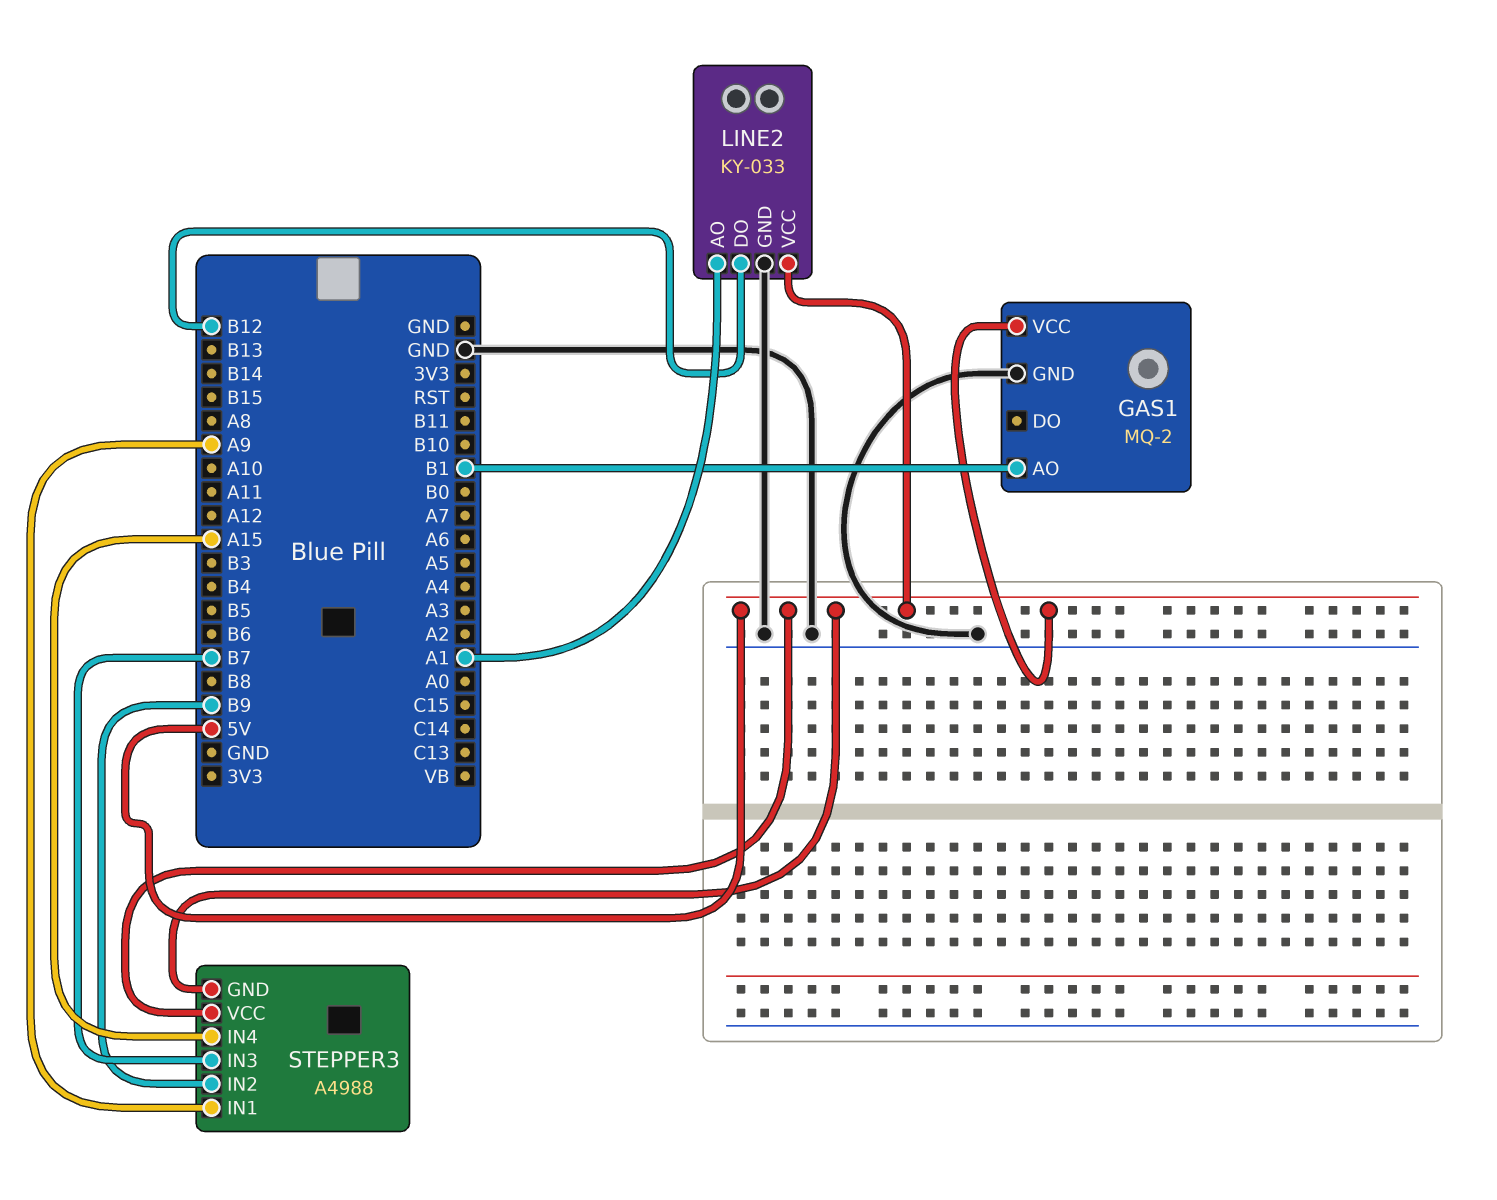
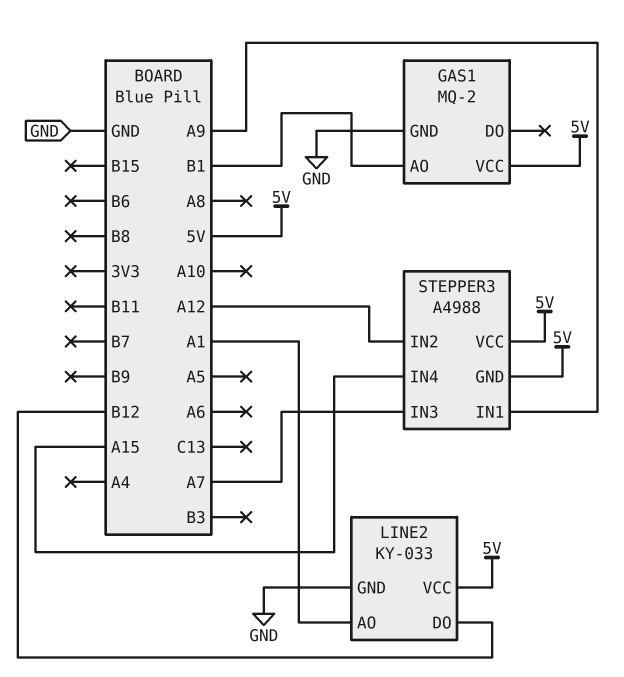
STEPPER3 pin IN2: B9 -> A12
STEPPER3 pin IN3: B7 -> A7

